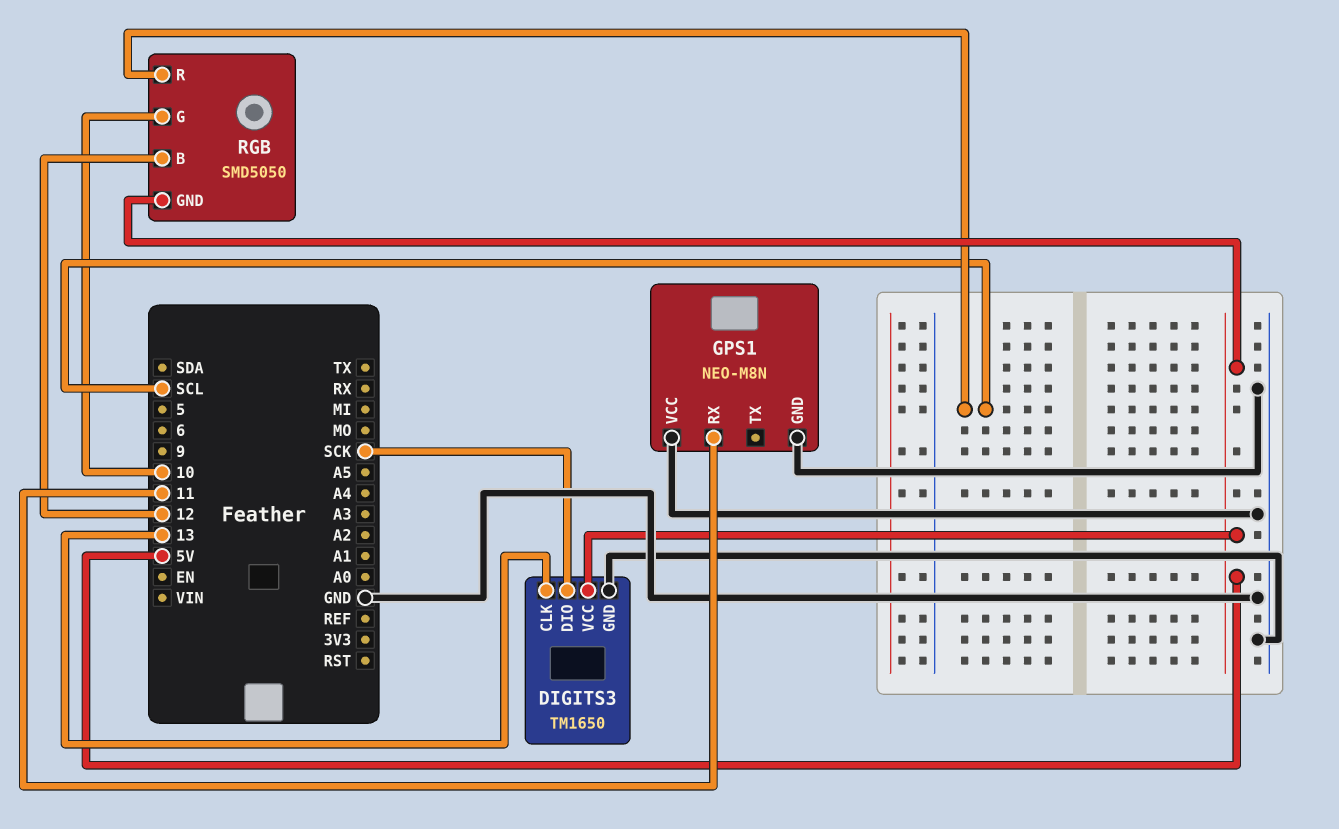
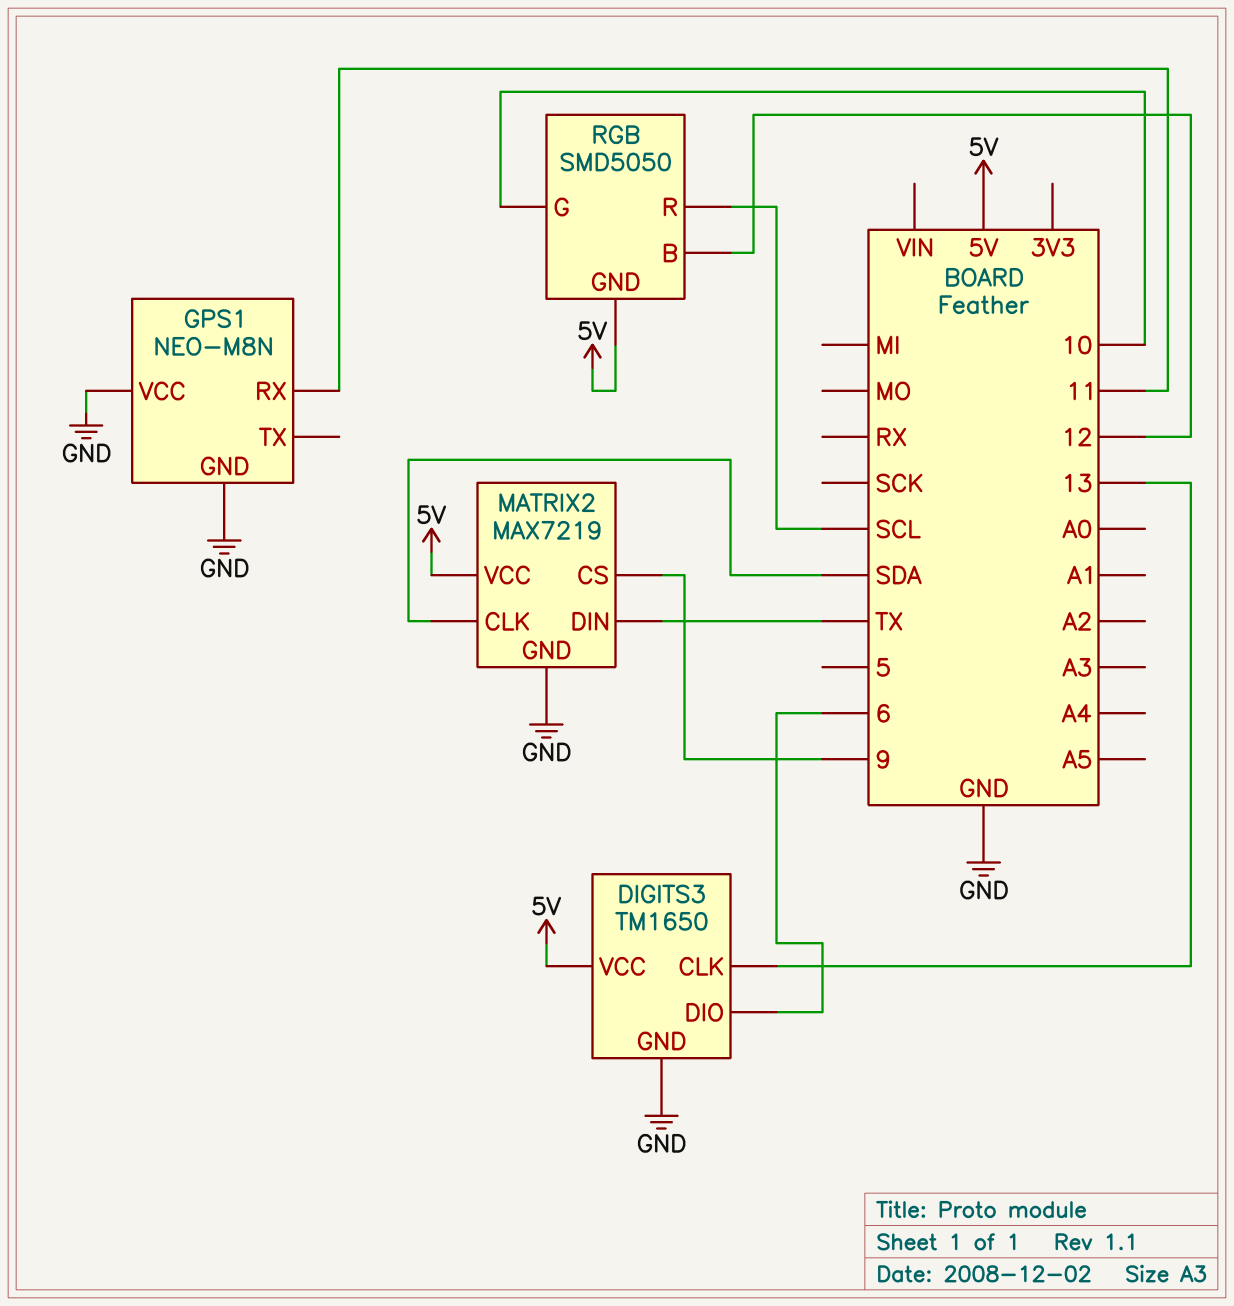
DIGITS3 pin DIO: SCK -> 6
MATRIX2: none -> MAX7219
MATRIX2 pin CLK: none -> SDA
MATRIX2 pin CS: none -> 9
MATRIX2 pin DIN: none -> TX
MATRIX2 pin GND: none -> GND
MATRIX2 pin VCC: none -> 5V

